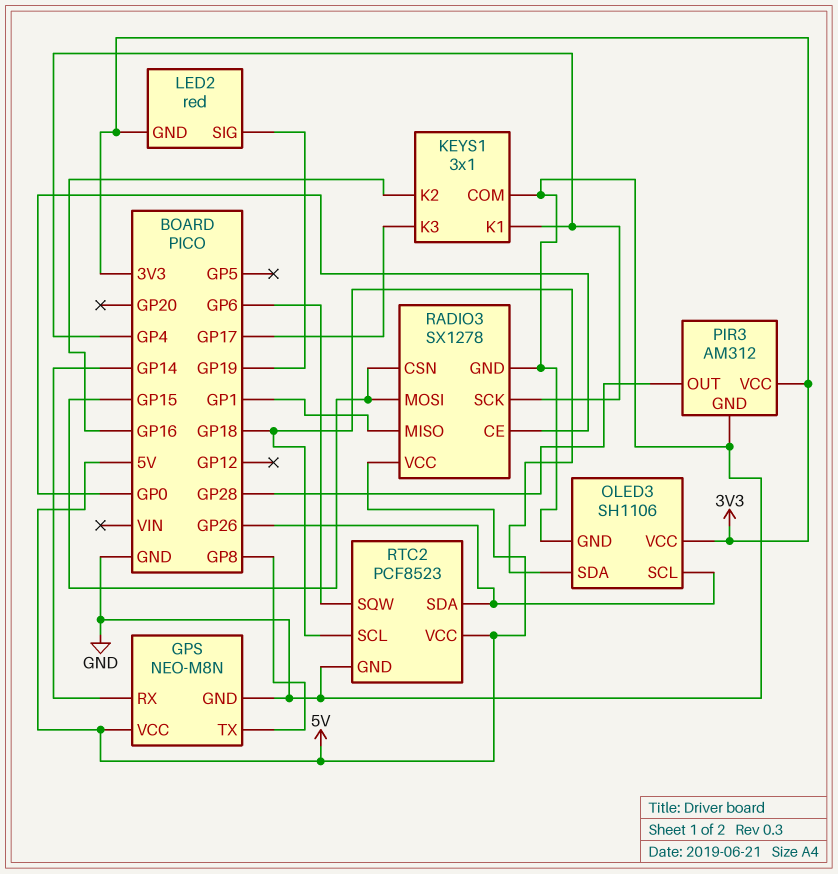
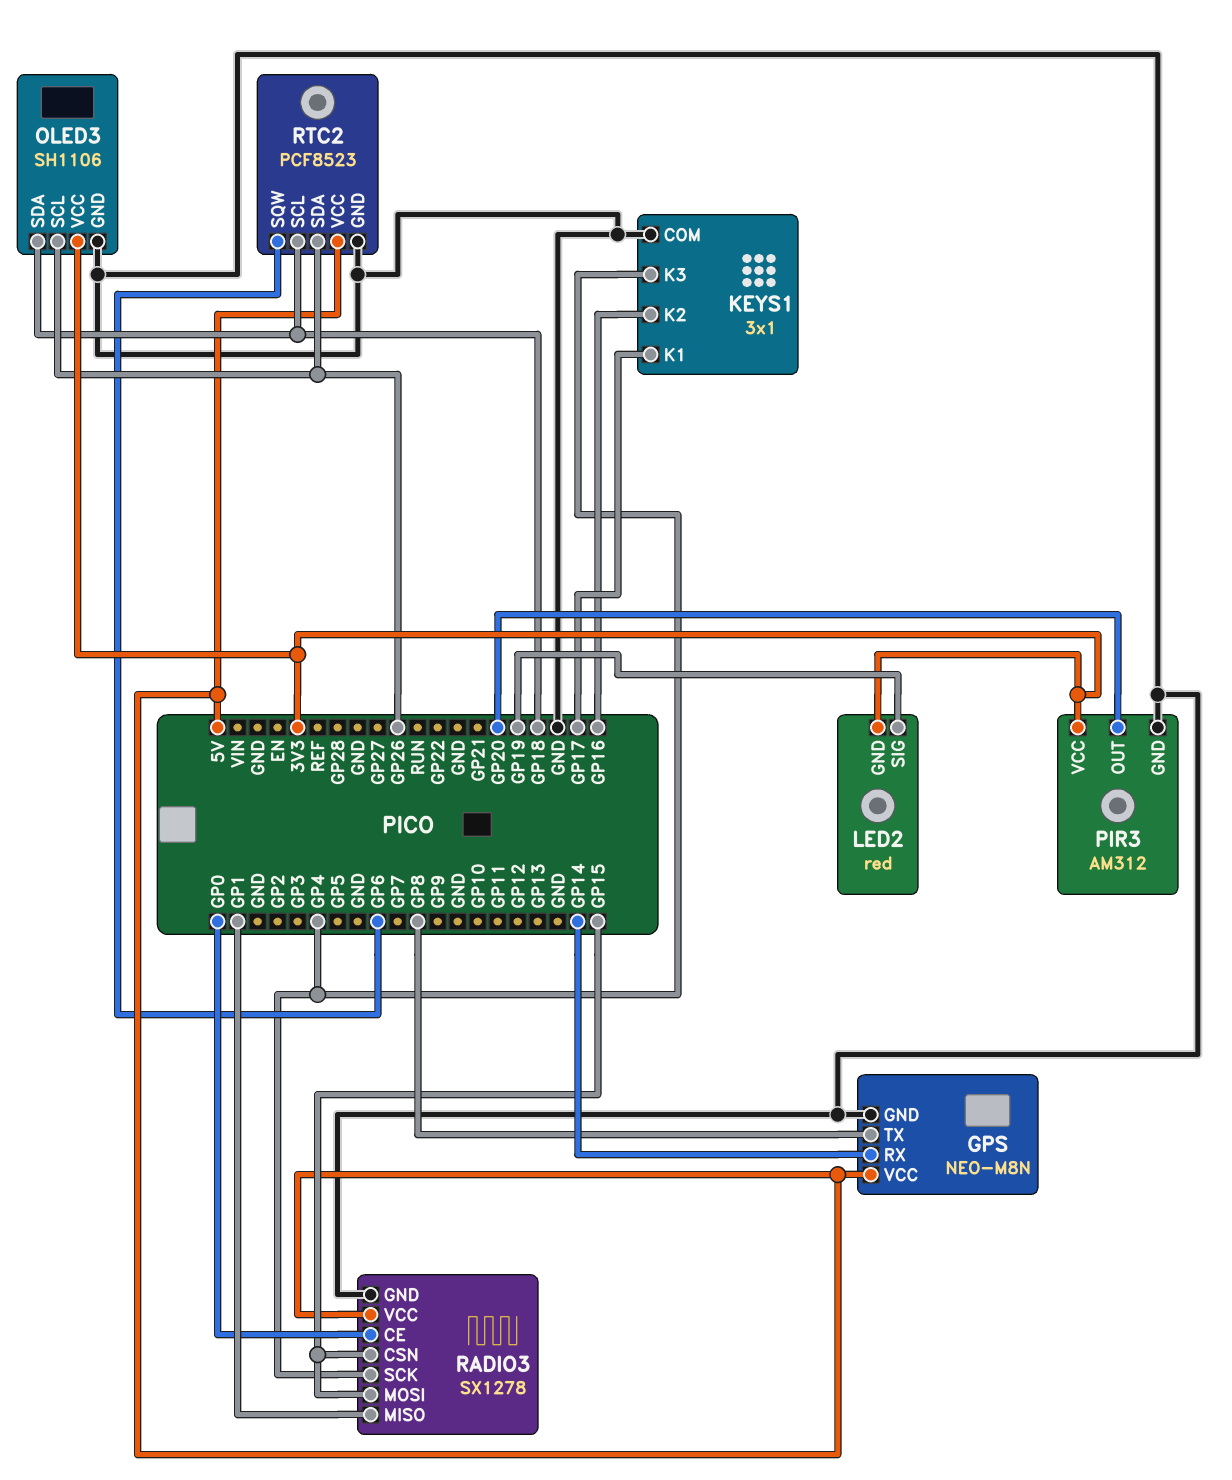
KEYS1 pin K1: GP4 -> GP17
KEYS1 pin K3: GP17 -> GP4
PIR3 pin OUT: GP28 -> GP20

